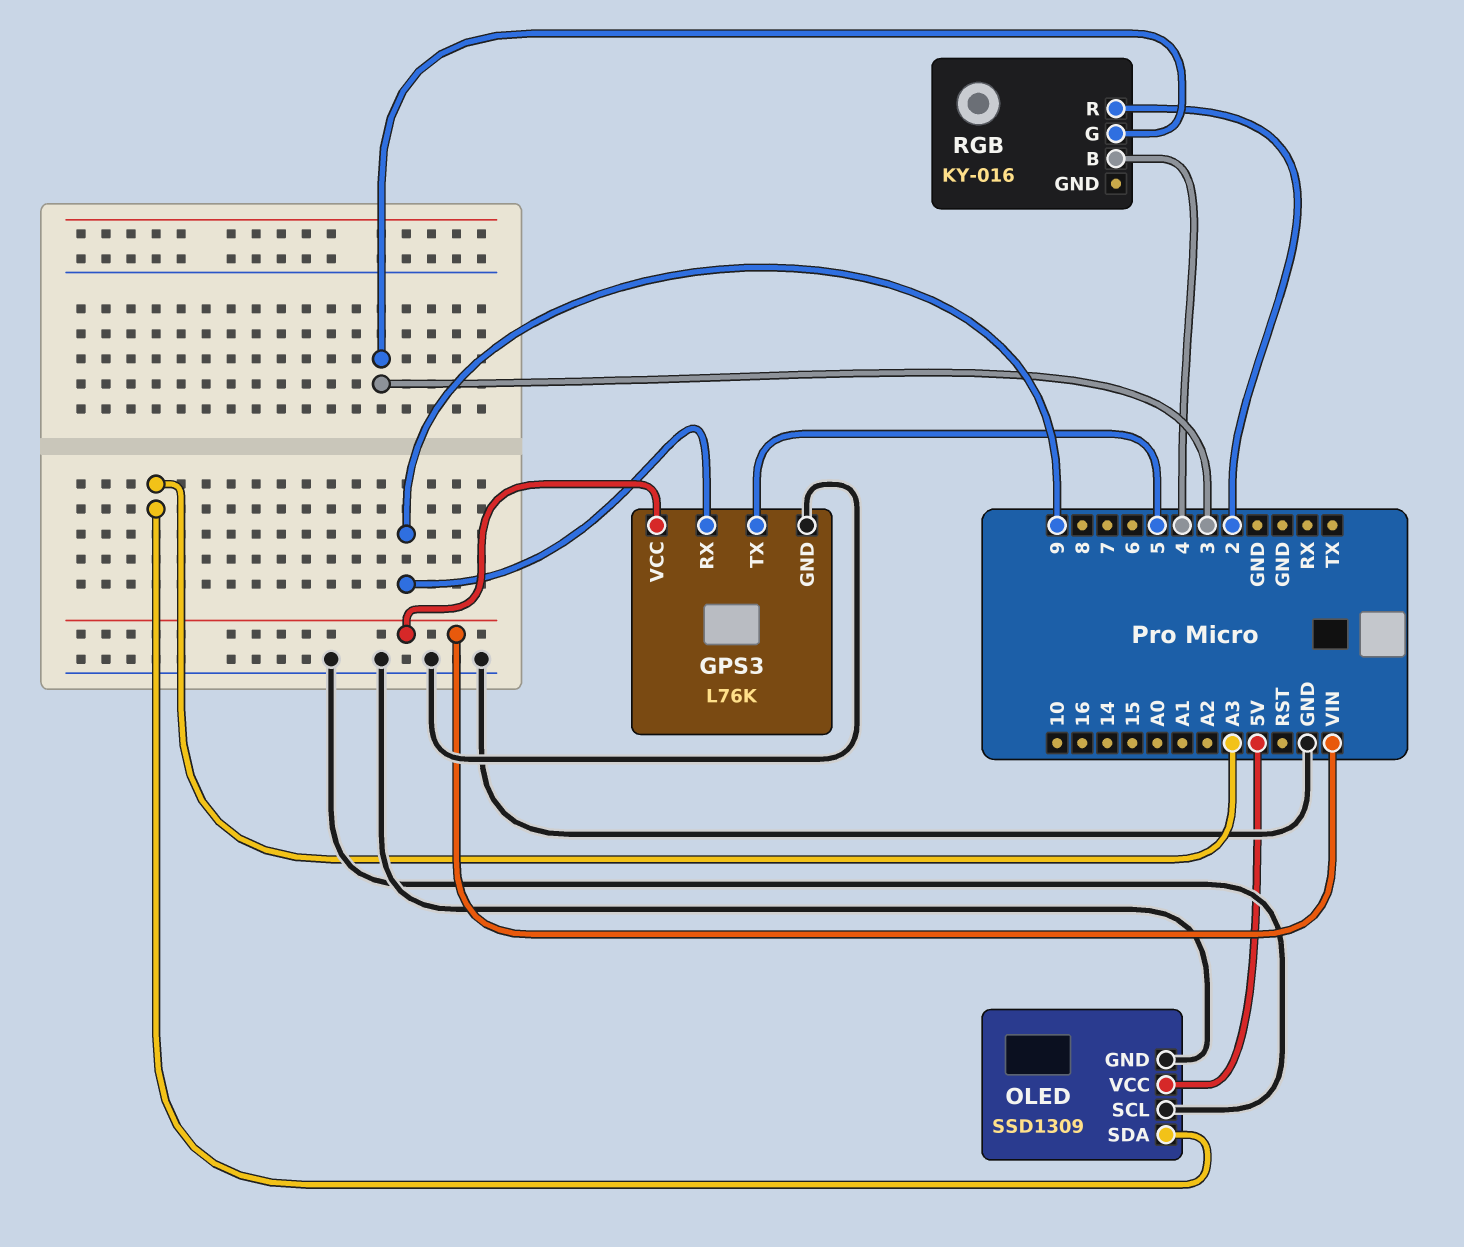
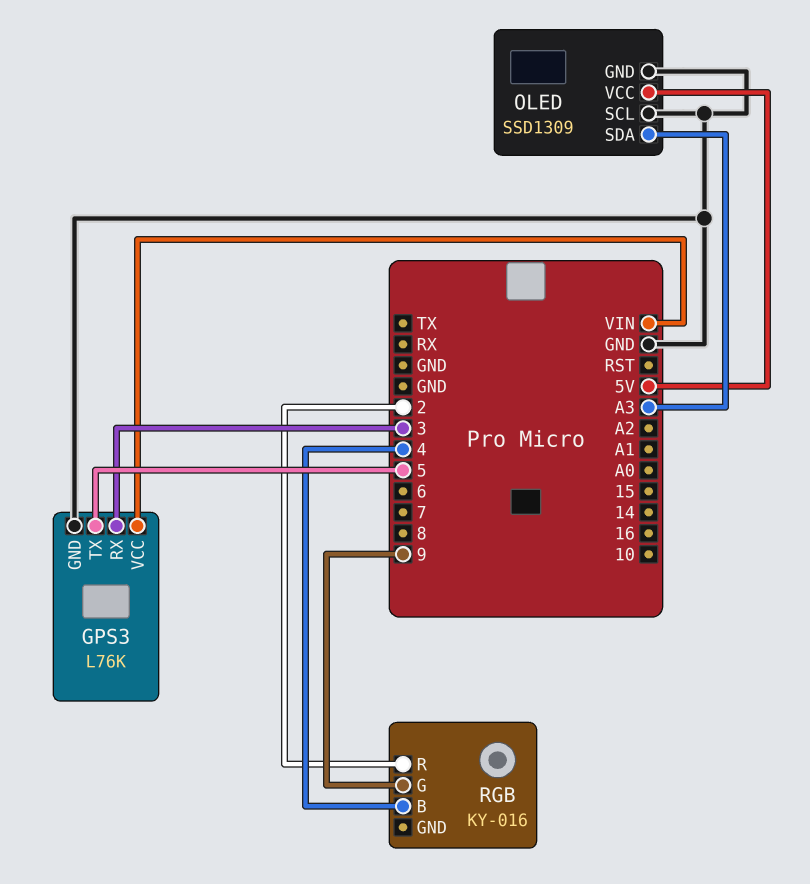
GPS3 pin RX: 9 -> 3
RGB pin G: 3 -> 9

